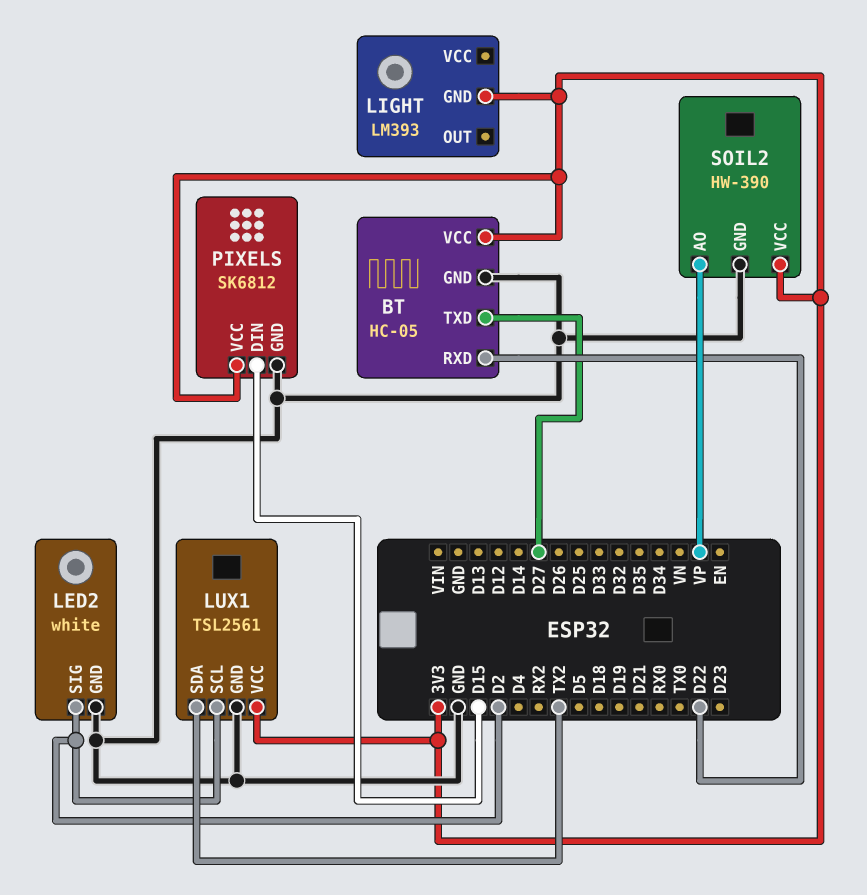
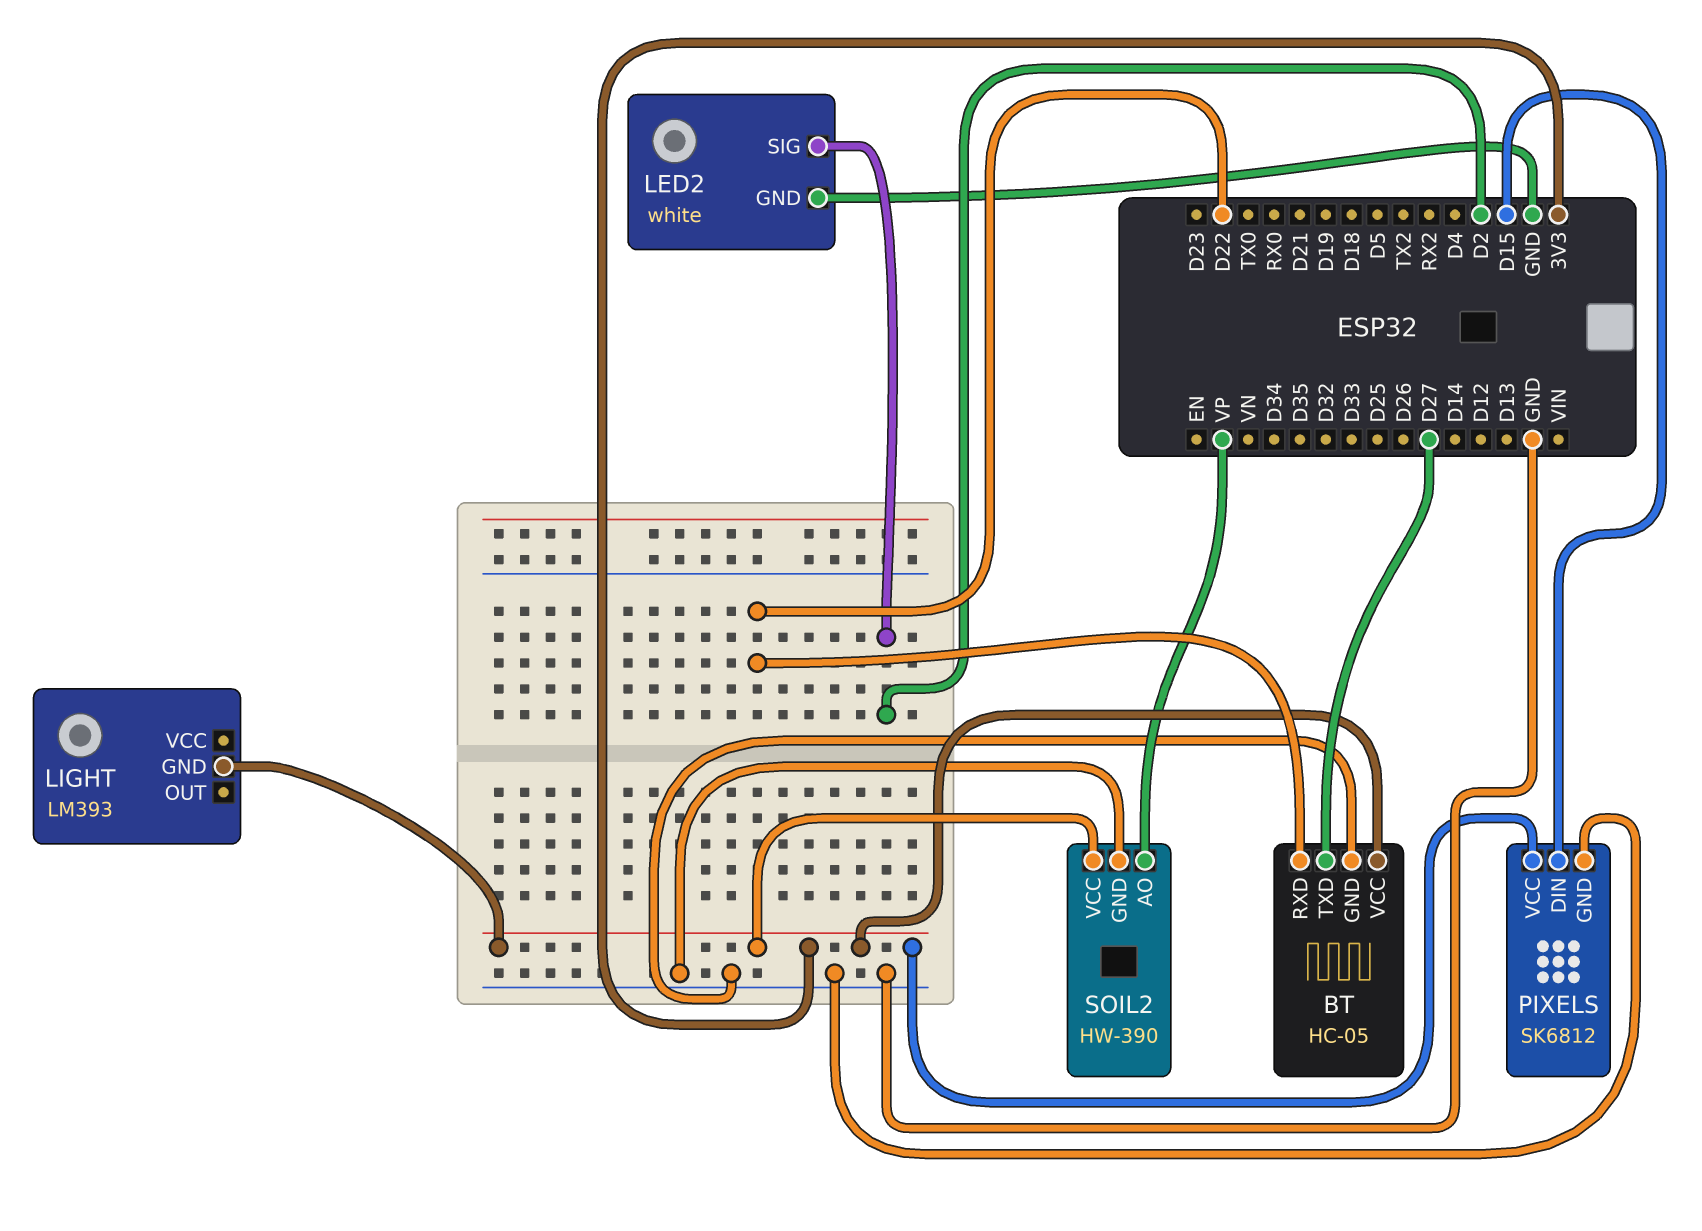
LUX1: TSL2561 -> none
LUX1 pin GND: GND -> none
LUX1 pin SCL: D2 -> none
LUX1 pin SDA: TX2 -> none
LUX1 pin VCC: 3V3 -> none

